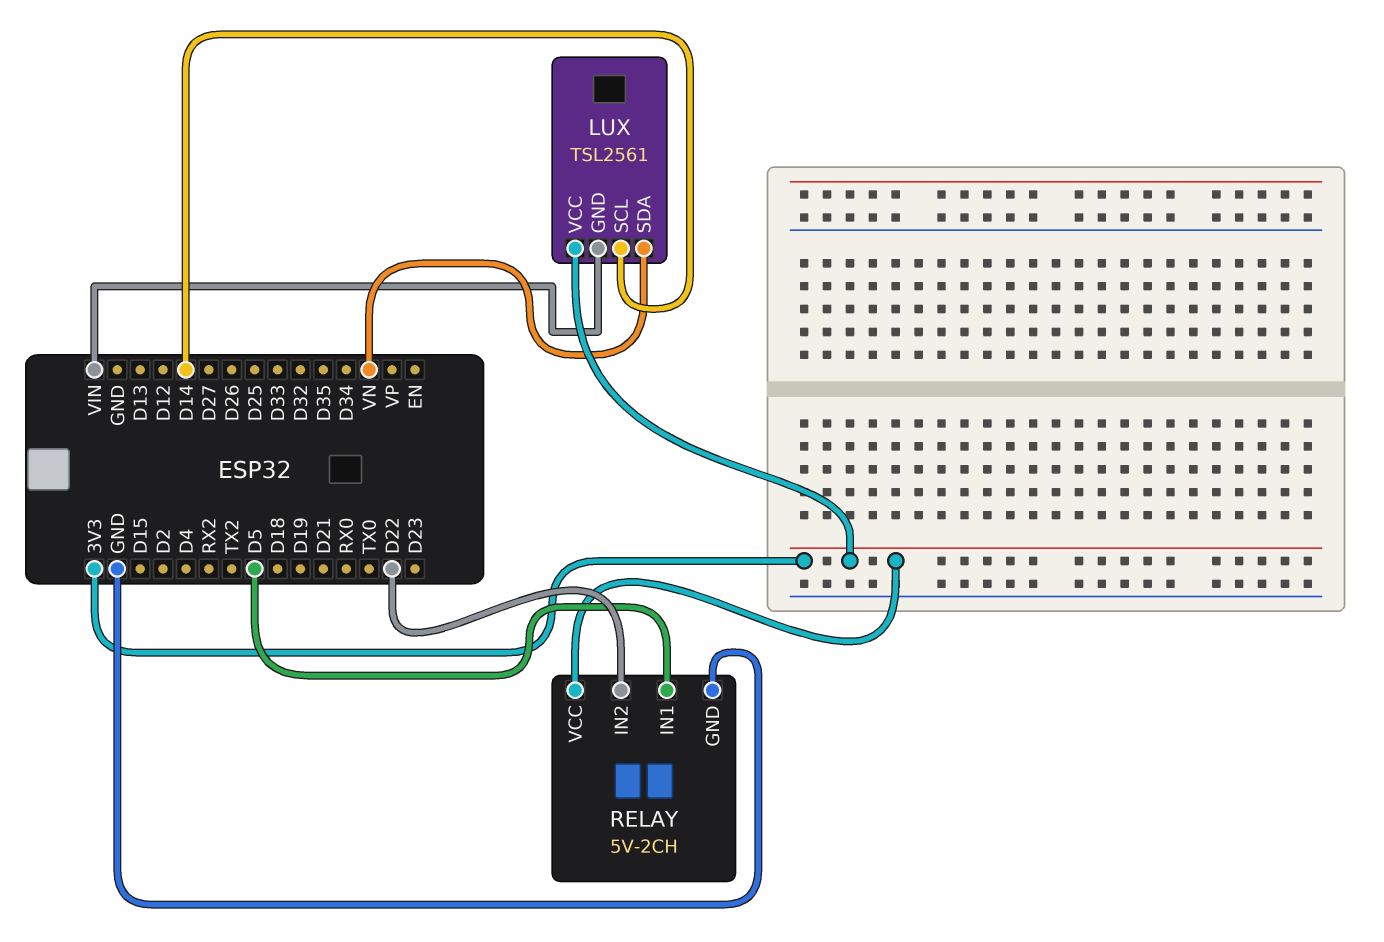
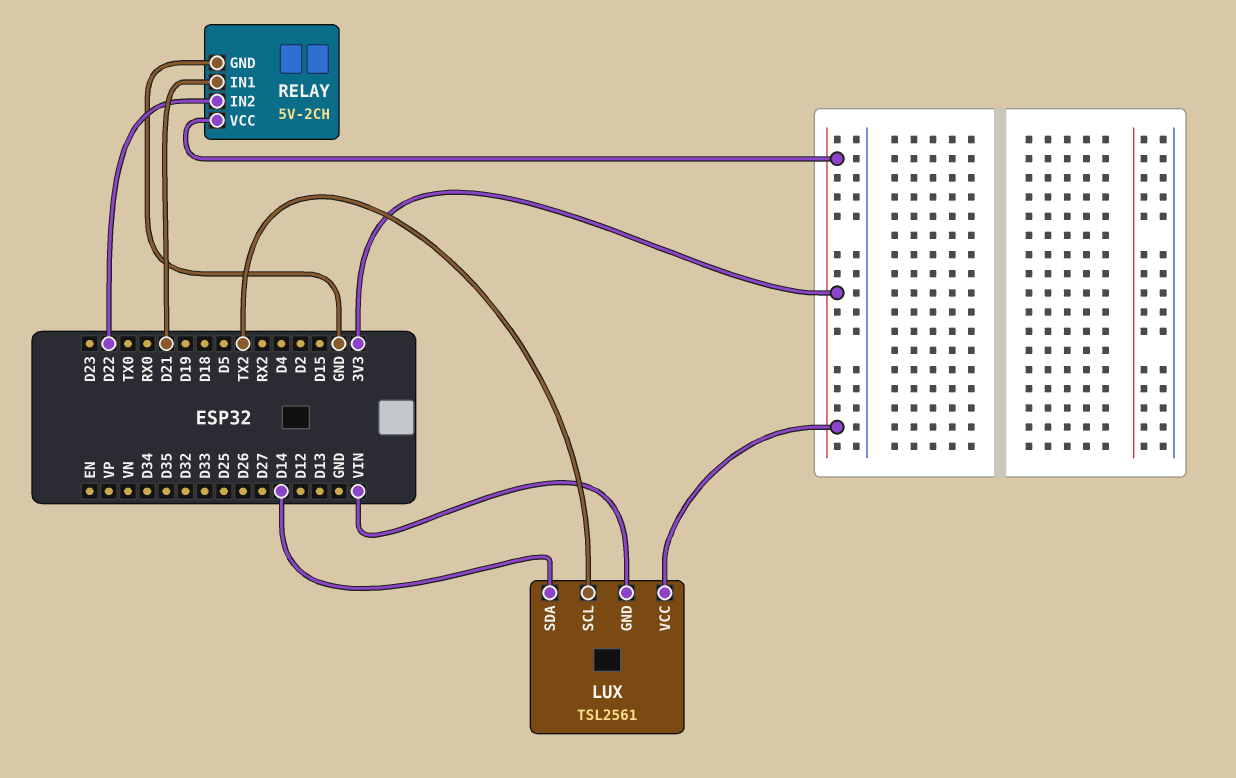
LUX pin SCL: D14 -> TX2
LUX pin SDA: VN -> D14
RELAY pin IN1: D5 -> D21

